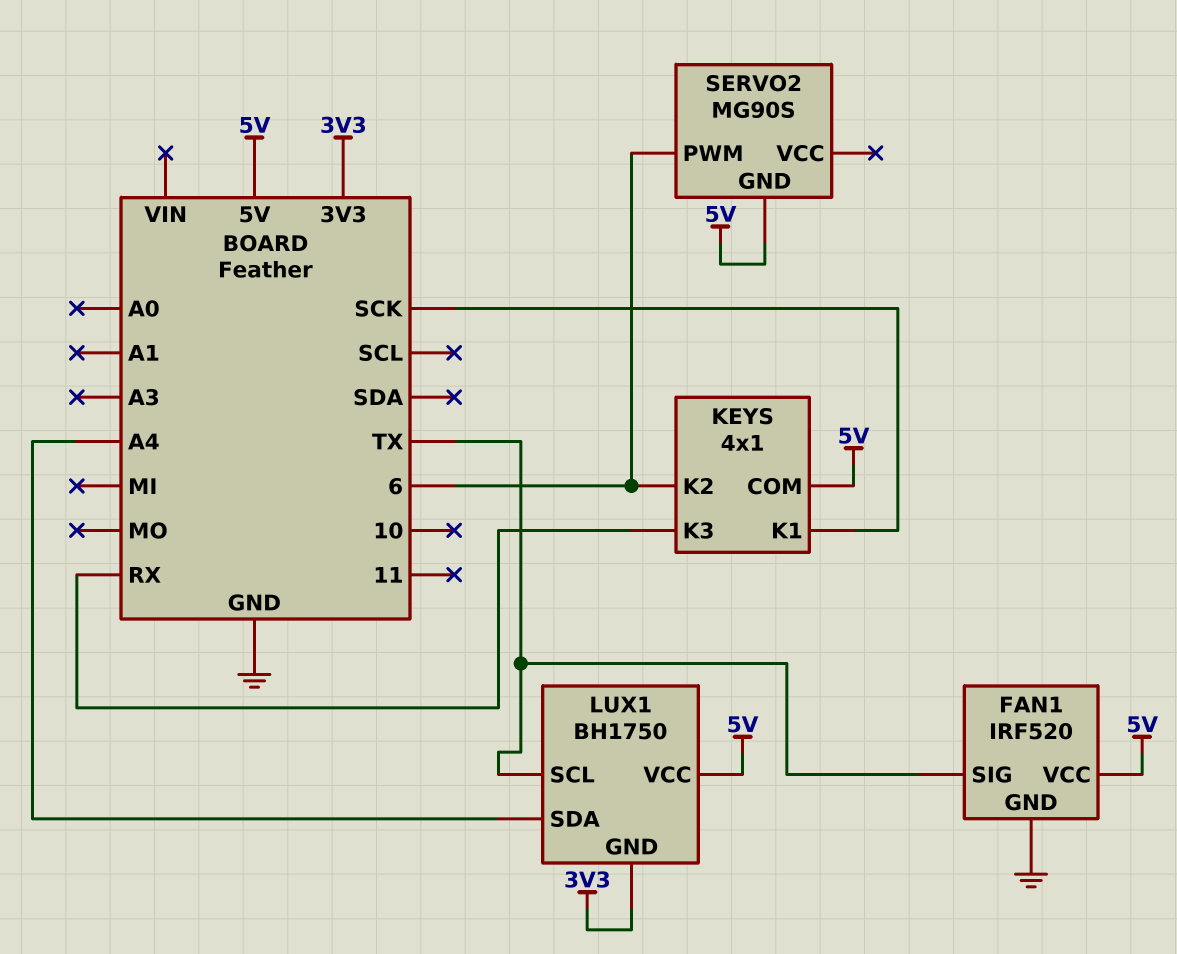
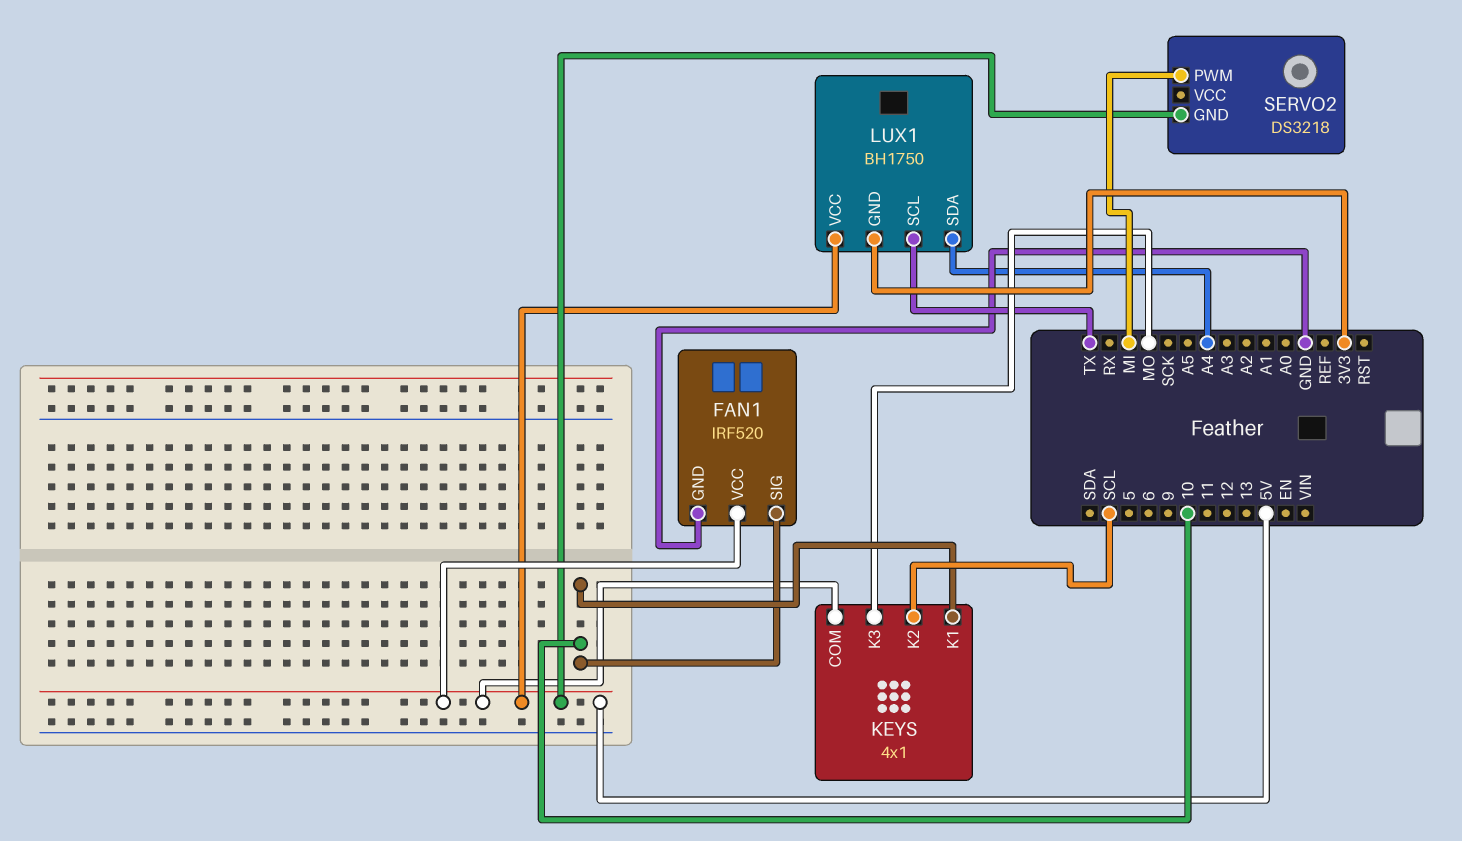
FAN1 pin SIG: TX -> 10
KEYS pin K1: SCK -> 10
KEYS pin K2: 6 -> SCL
KEYS pin K3: RX -> MO
SERVO2: MG90S -> DS3218
SERVO2 pin PWM: 6 -> MI

